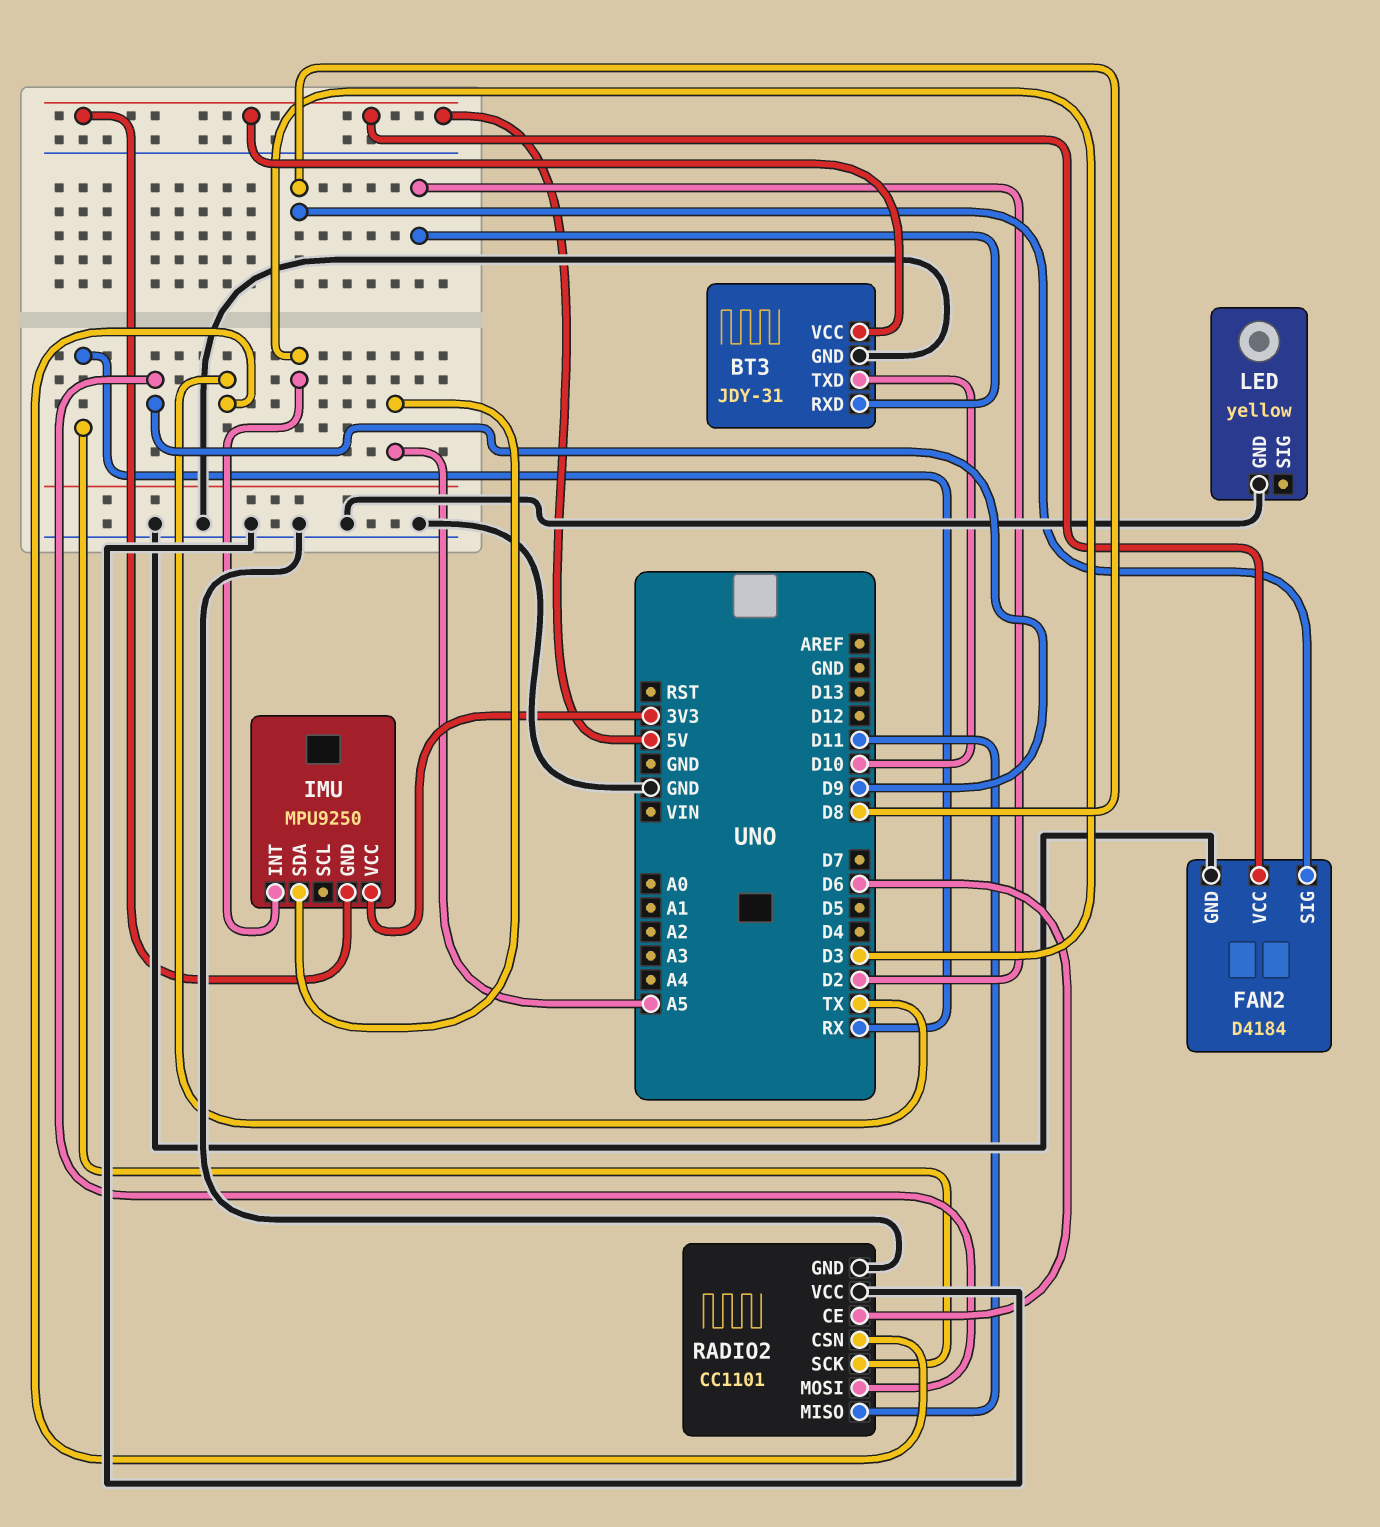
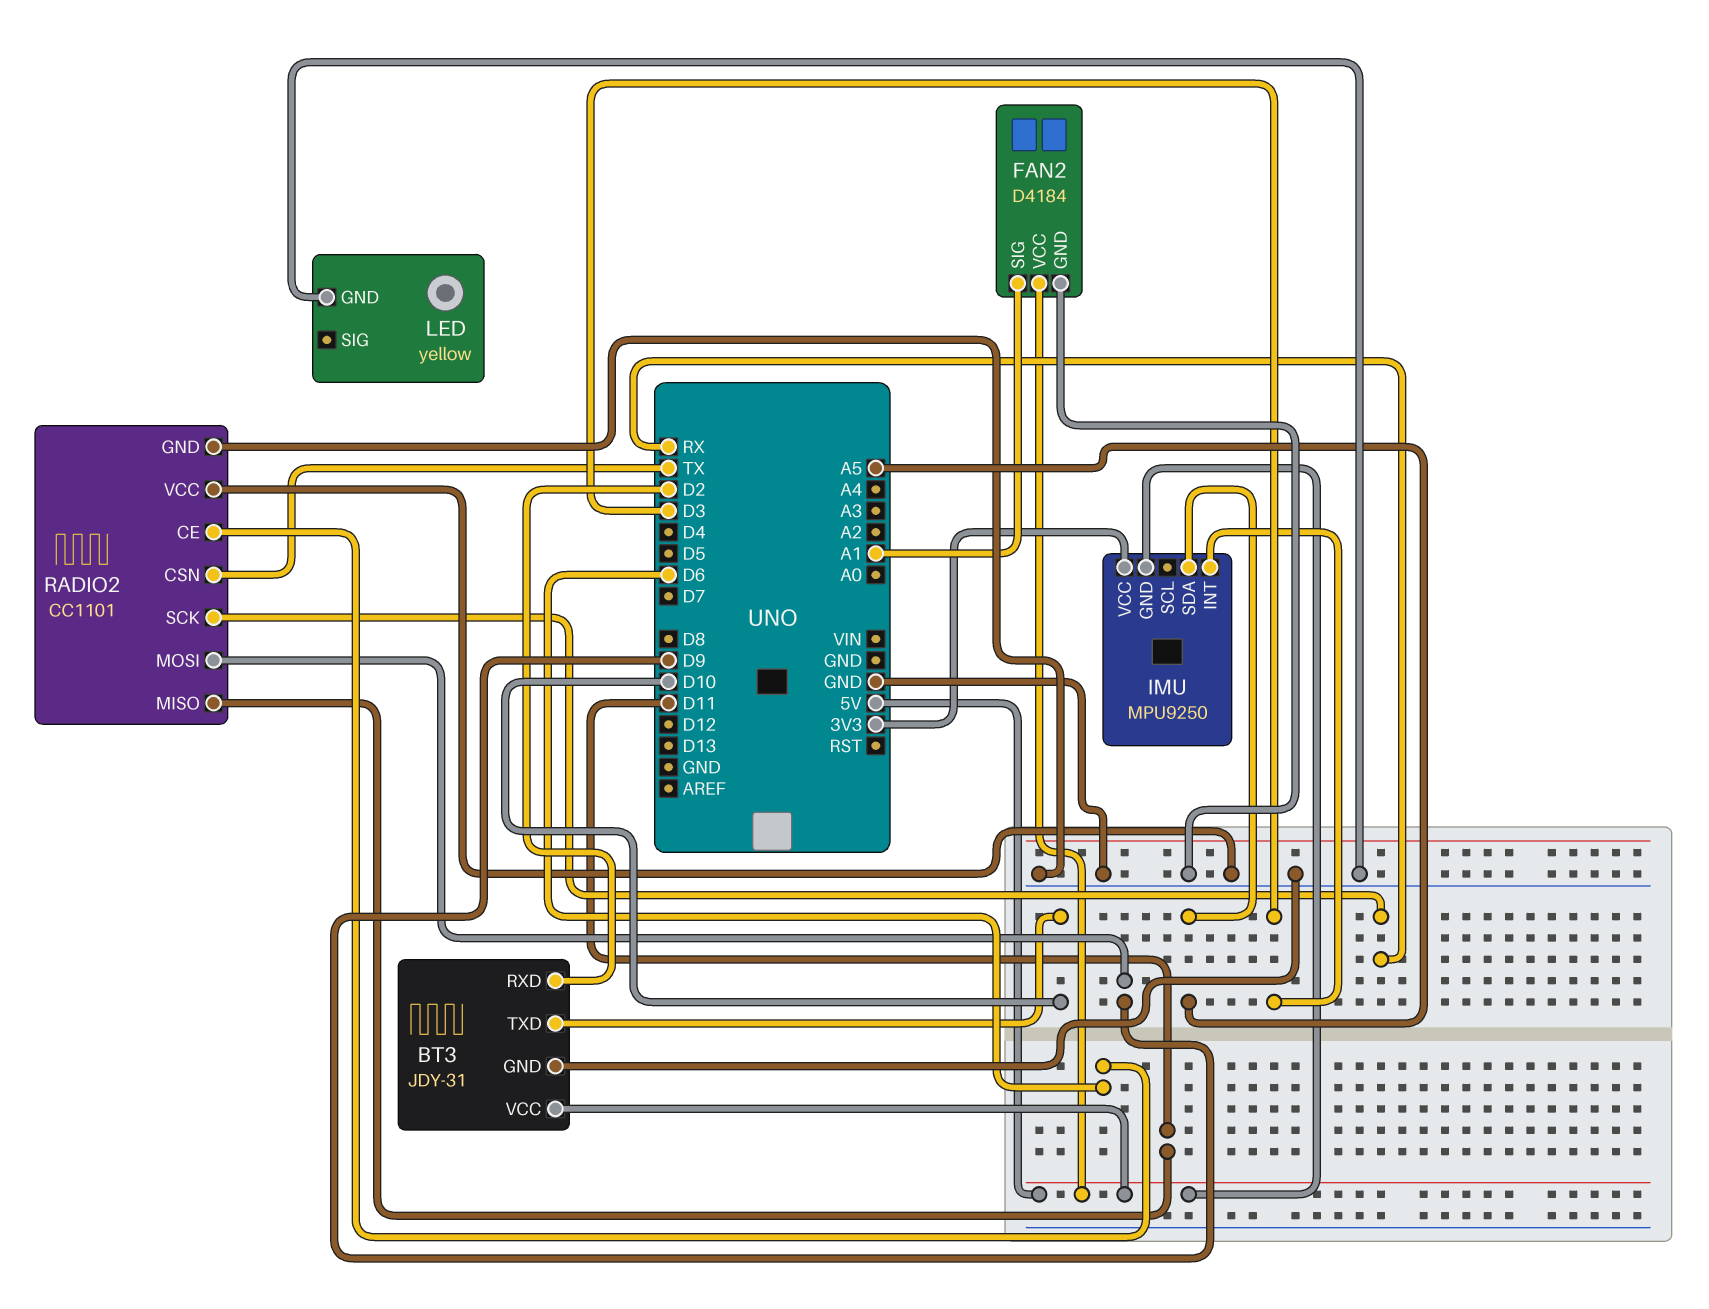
FAN2 pin SIG: D8 -> A1

